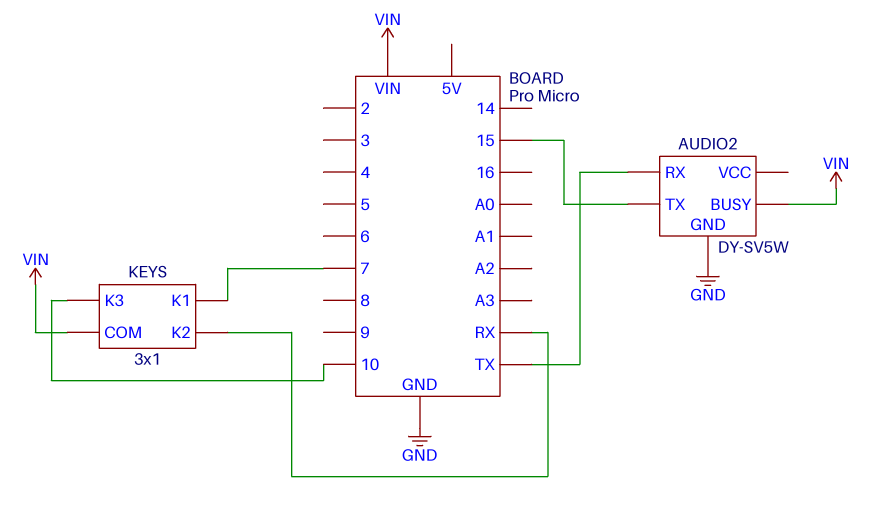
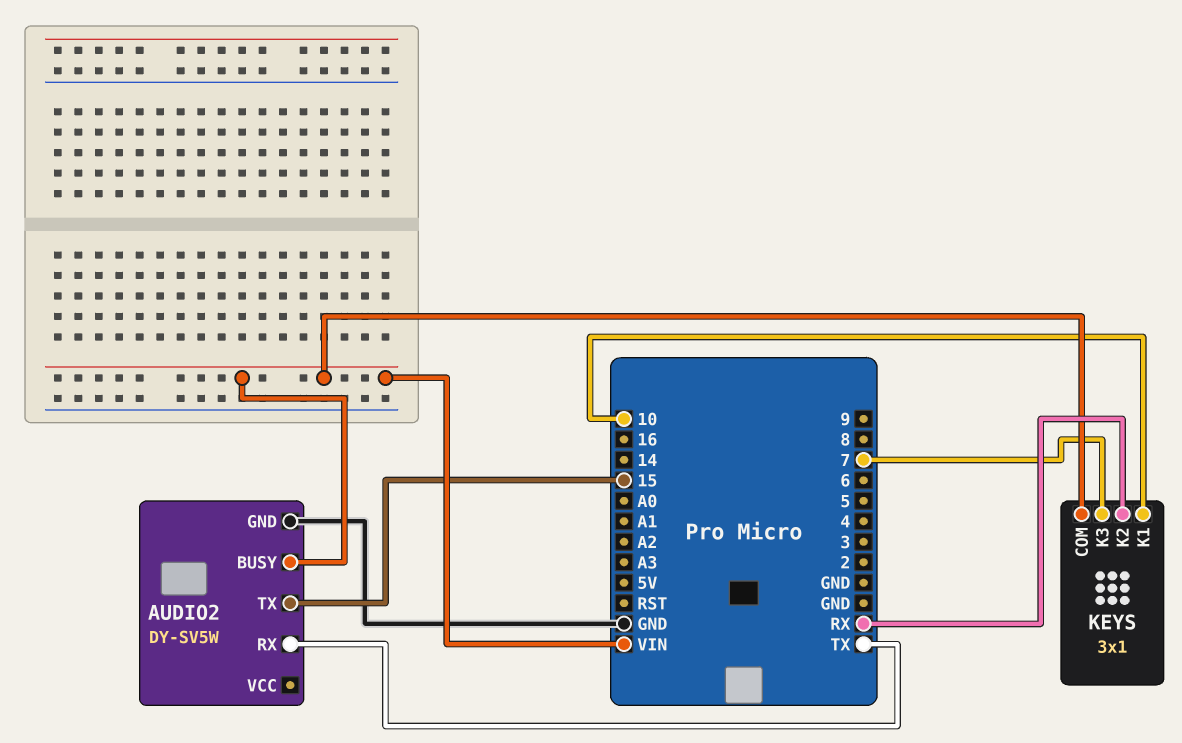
KEYS pin K1: 7 -> 10
KEYS pin K3: 10 -> 7

